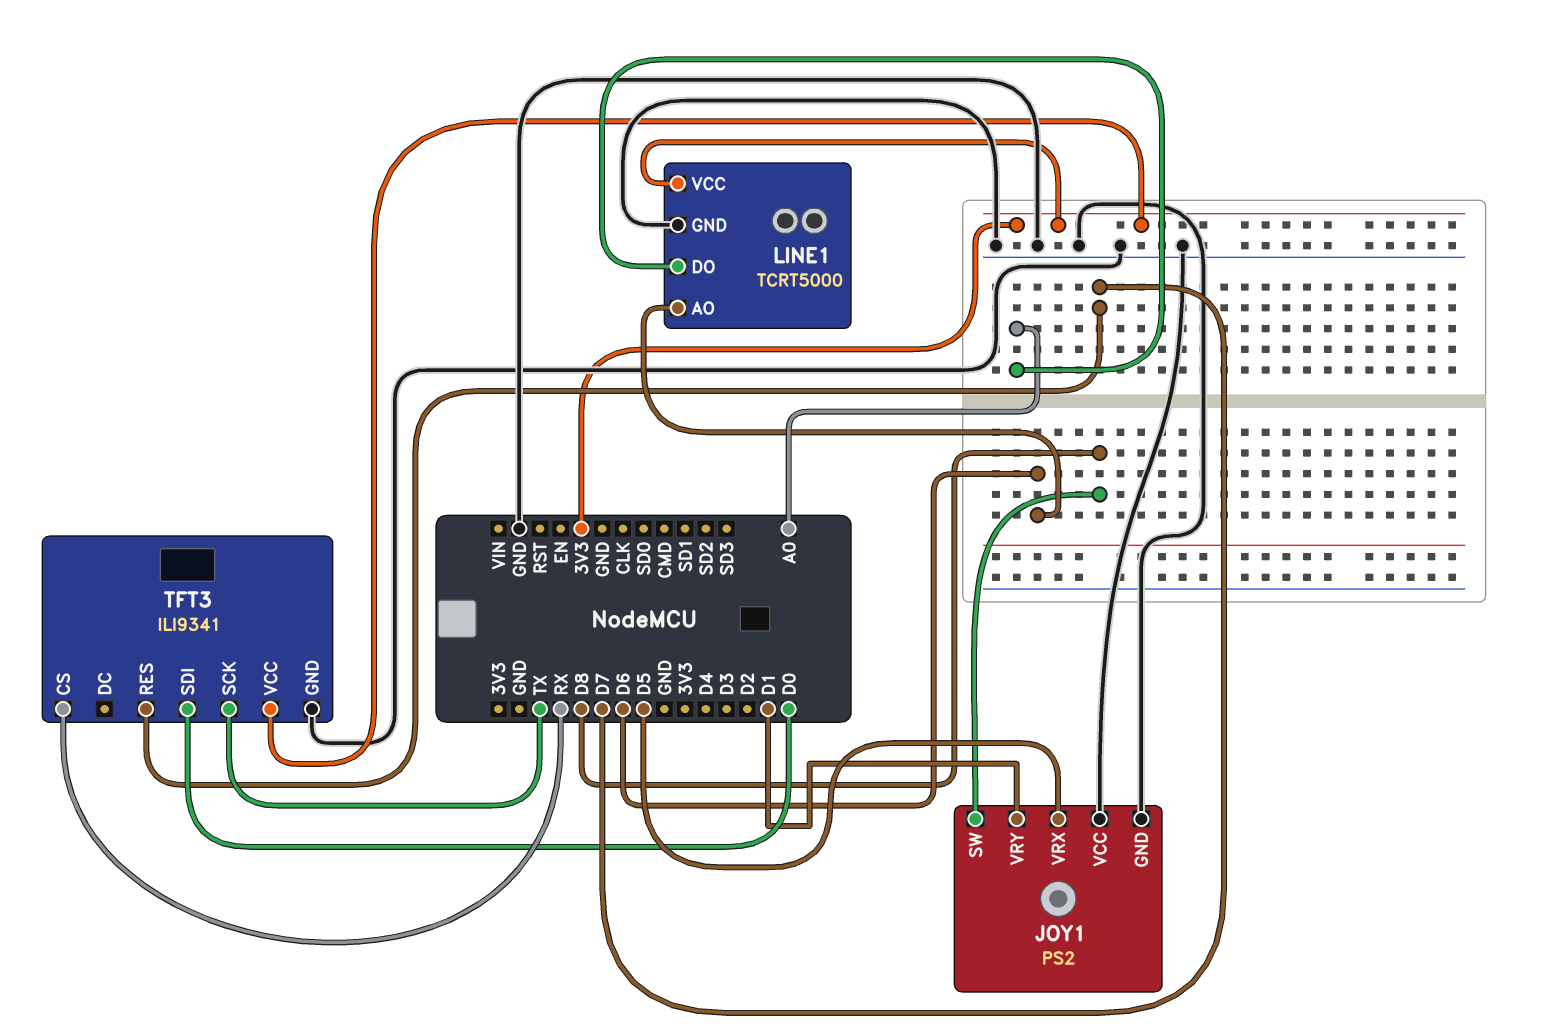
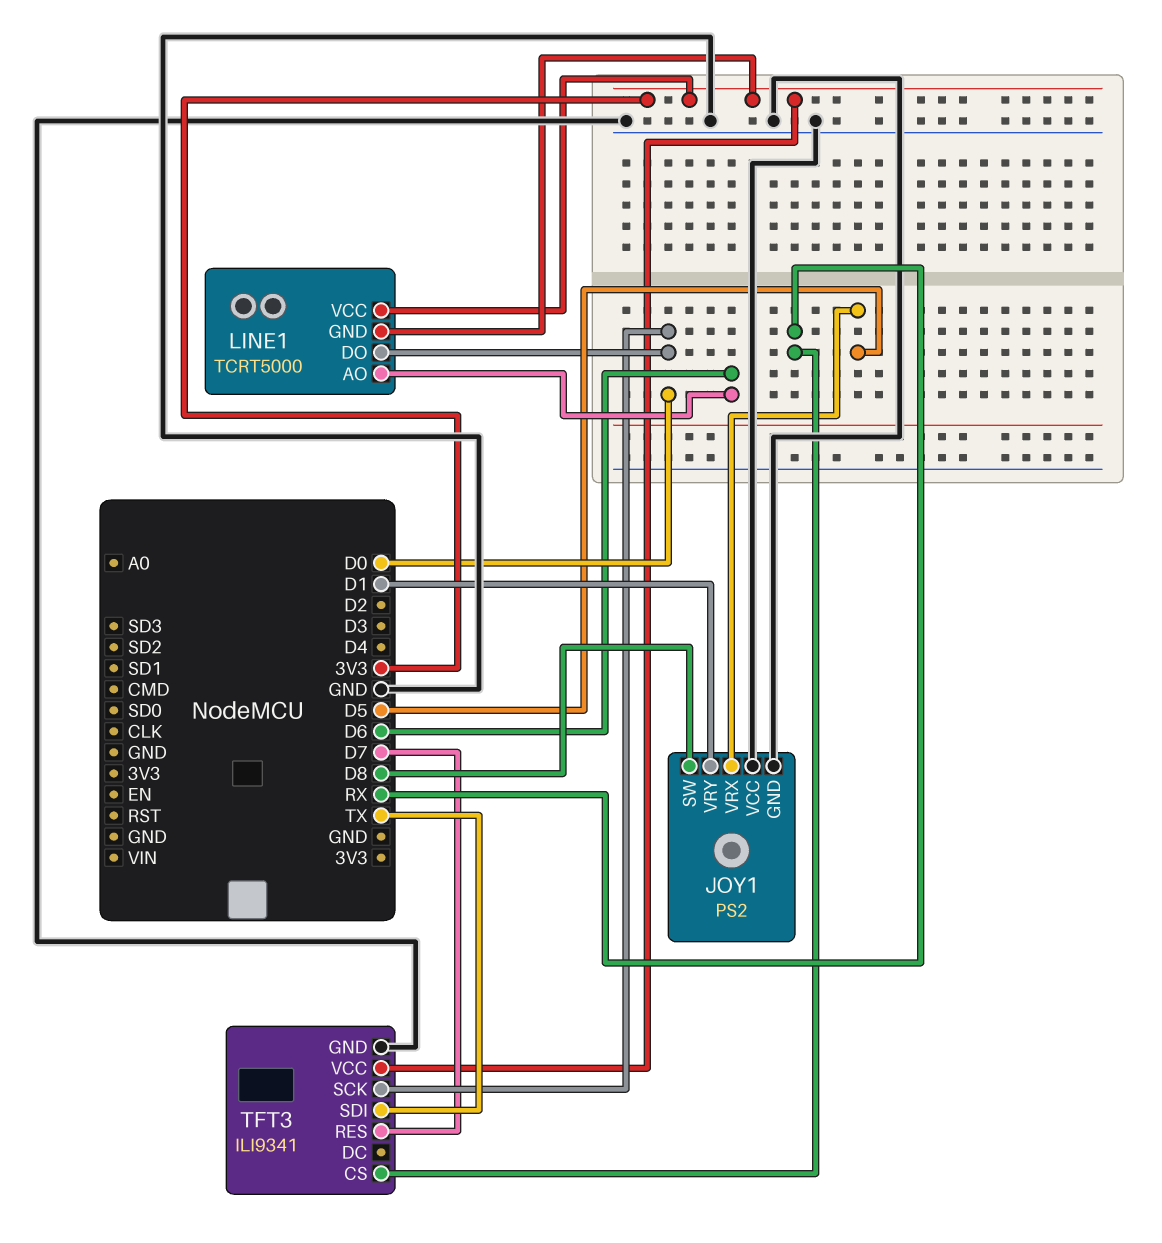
LINE1 pin DO: A0 -> D0
LINE1 pin GND: GND -> 3V3
TFT3 pin SCK: TX -> D0
TFT3 pin SDI: D0 -> TX

